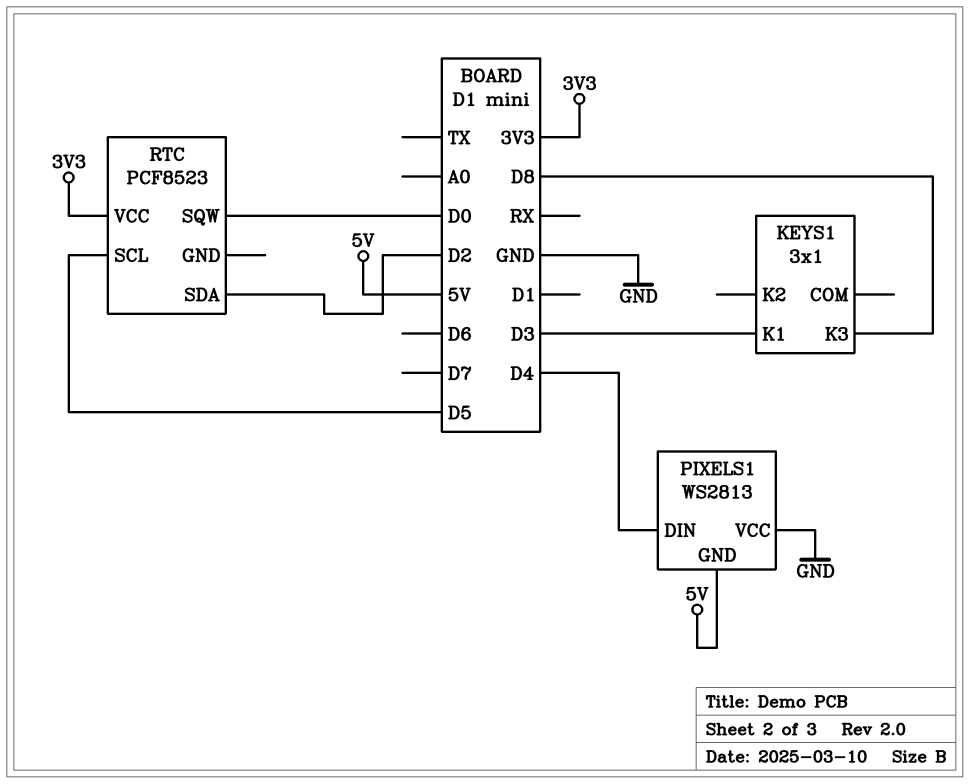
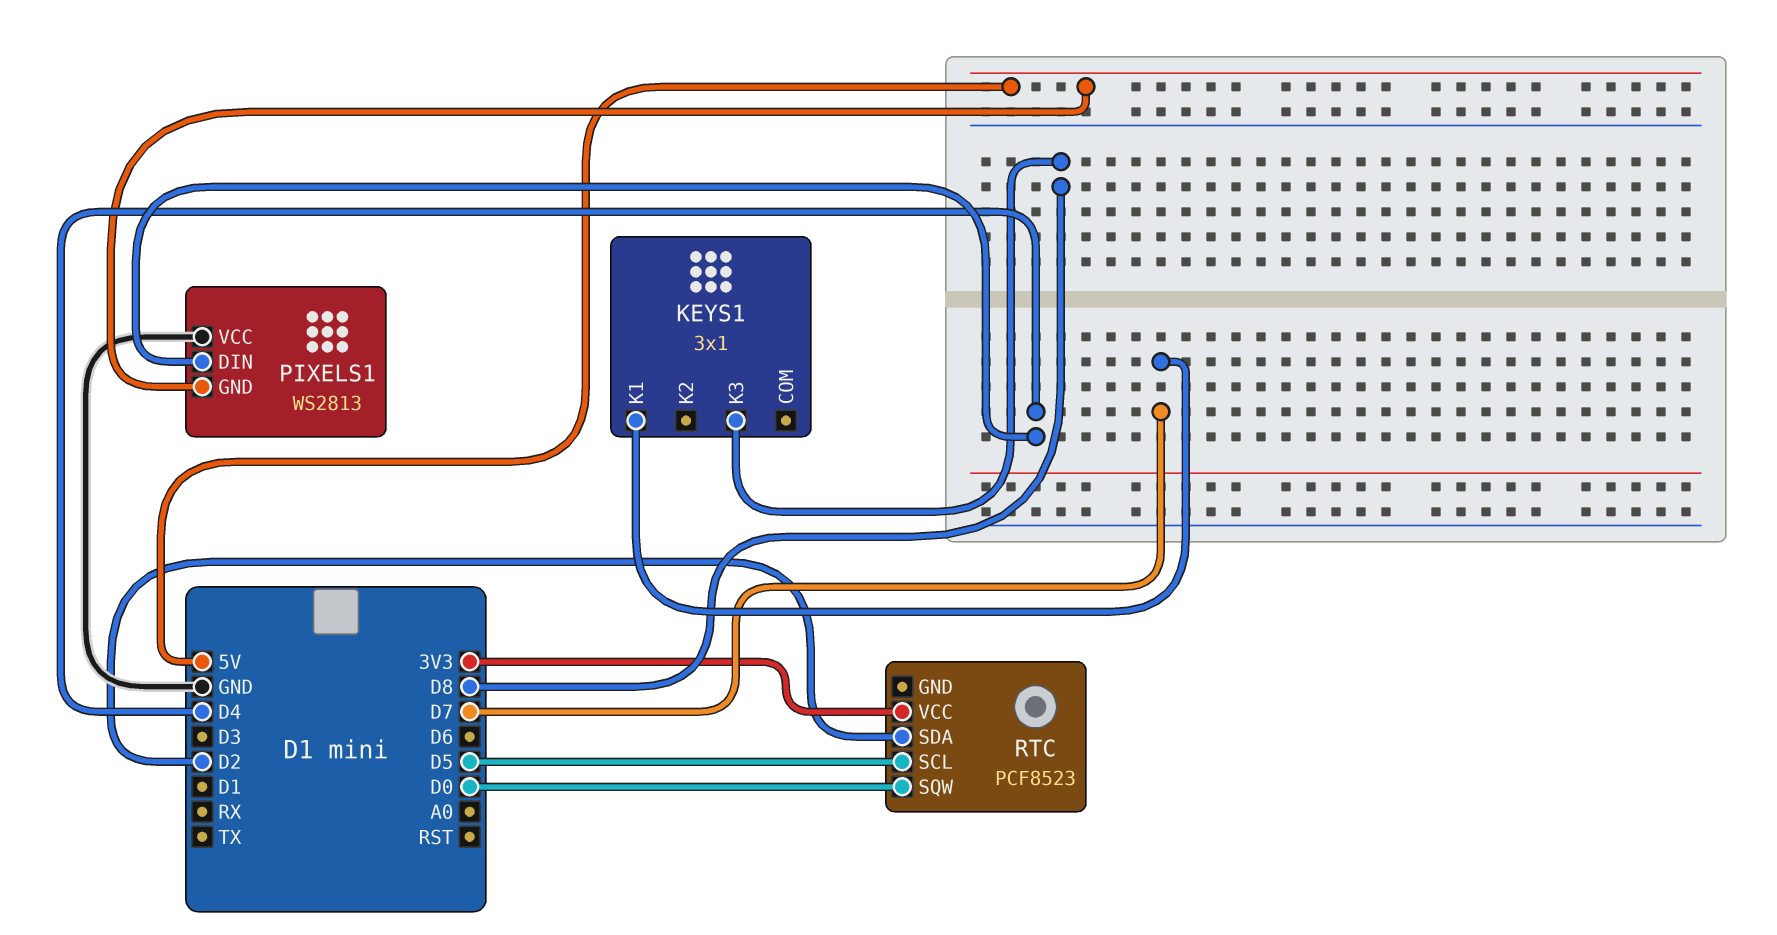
KEYS1 pin K1: D3 -> D7

